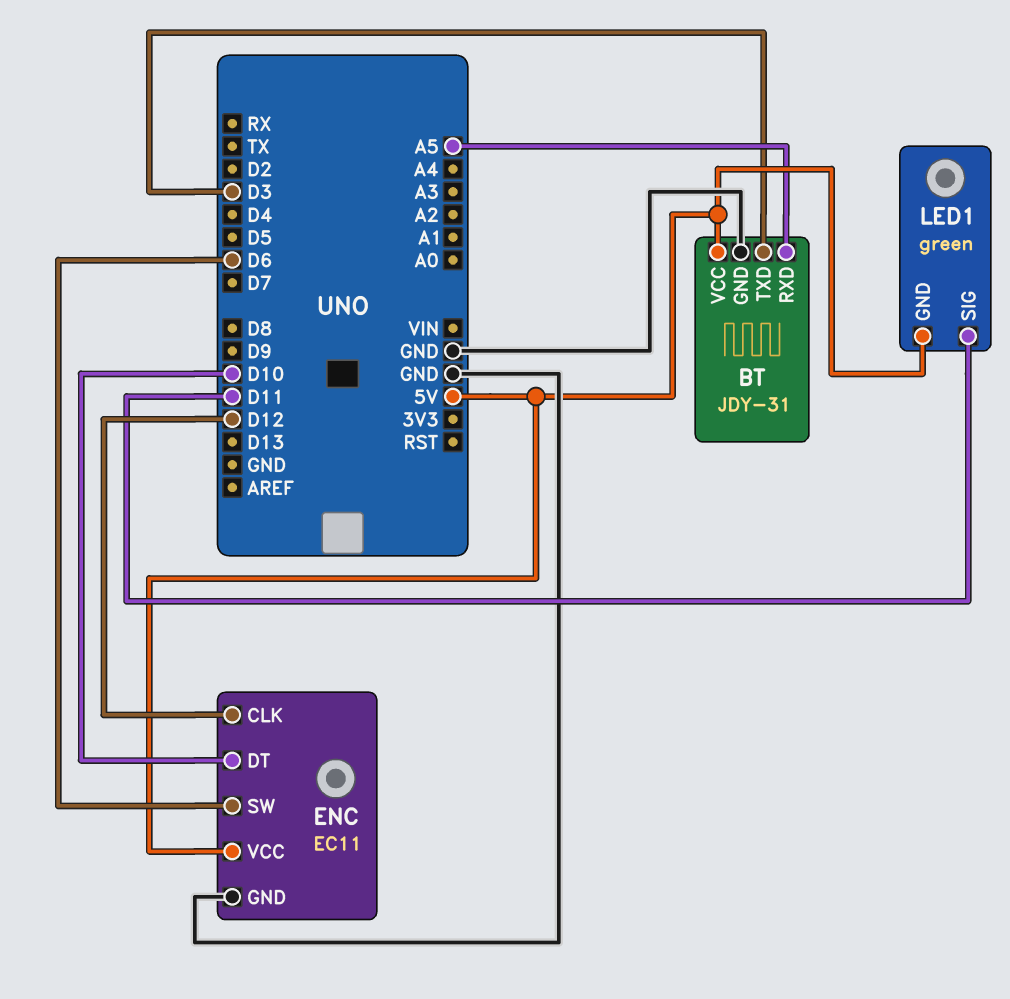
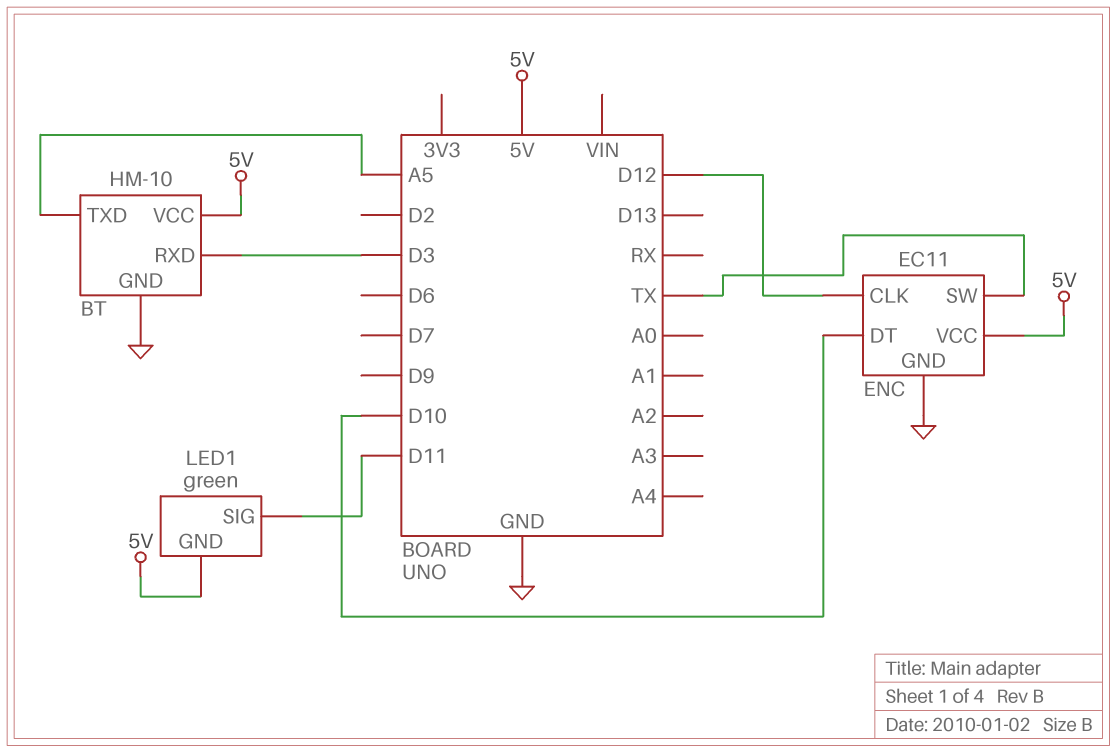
BT: JDY-31 -> HM-10
BT pin RXD: A5 -> D3
BT pin TXD: D3 -> A5
ENC pin SW: D6 -> TX

